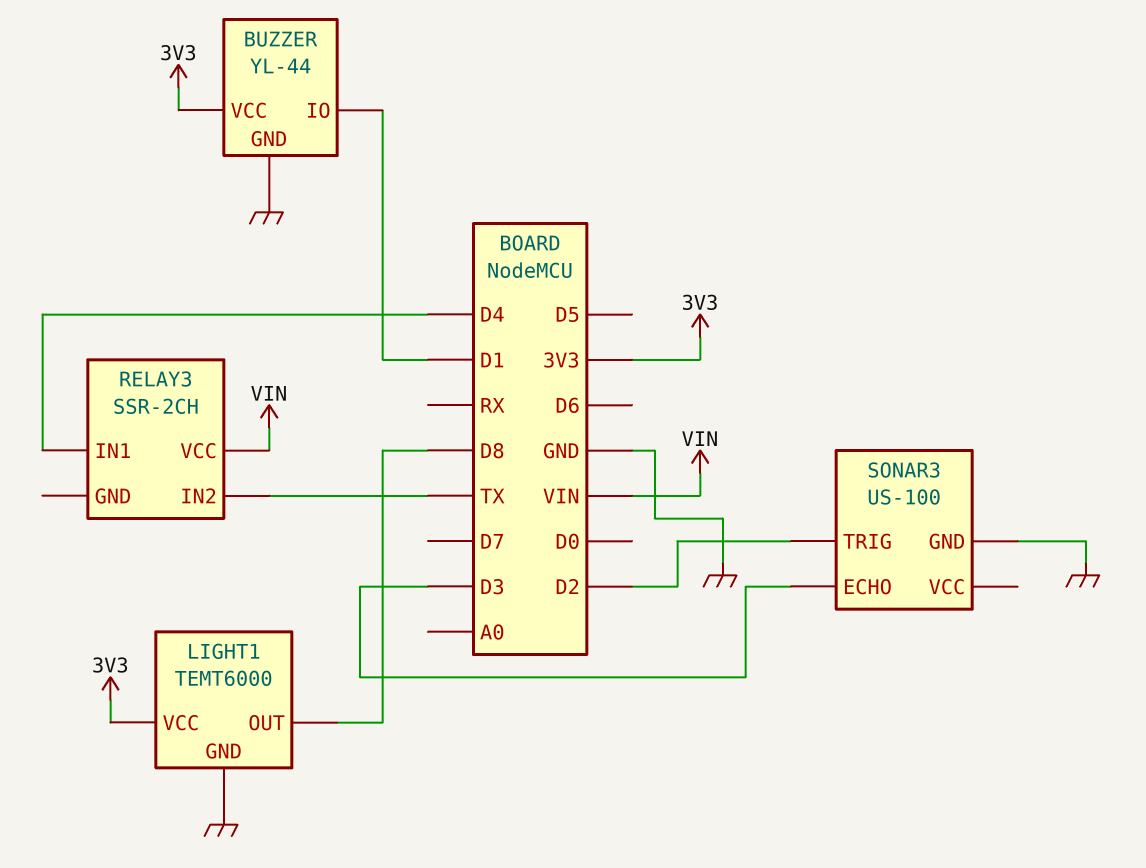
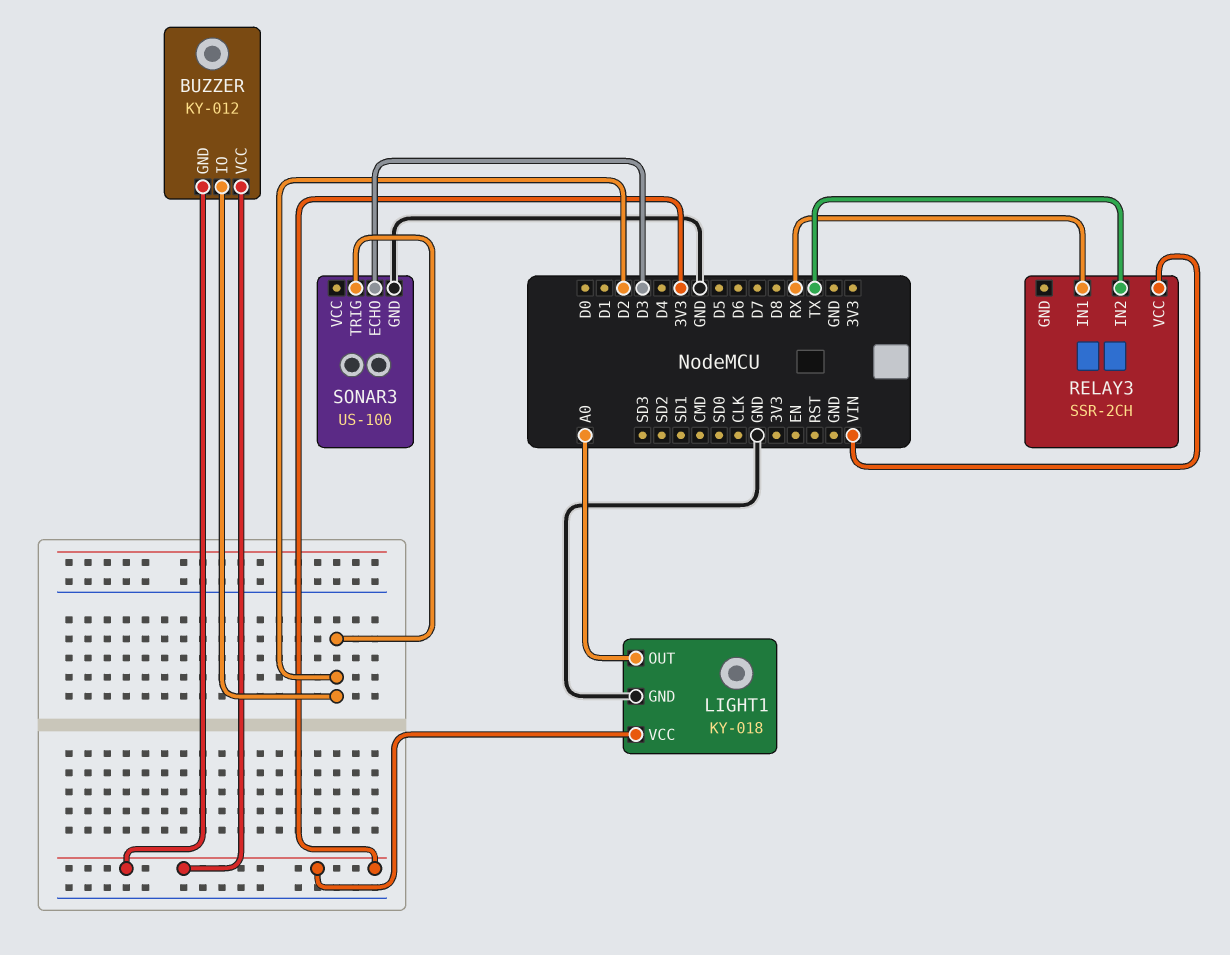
BUZZER: YL-44 -> KY-012
BUZZER pin GND: GND -> 3V3
BUZZER pin IO: D1 -> D2
LIGHT1: TEMT6000 -> KY-018
LIGHT1 pin OUT: D8 -> A0
RELAY3 pin IN1: D4 -> RX

